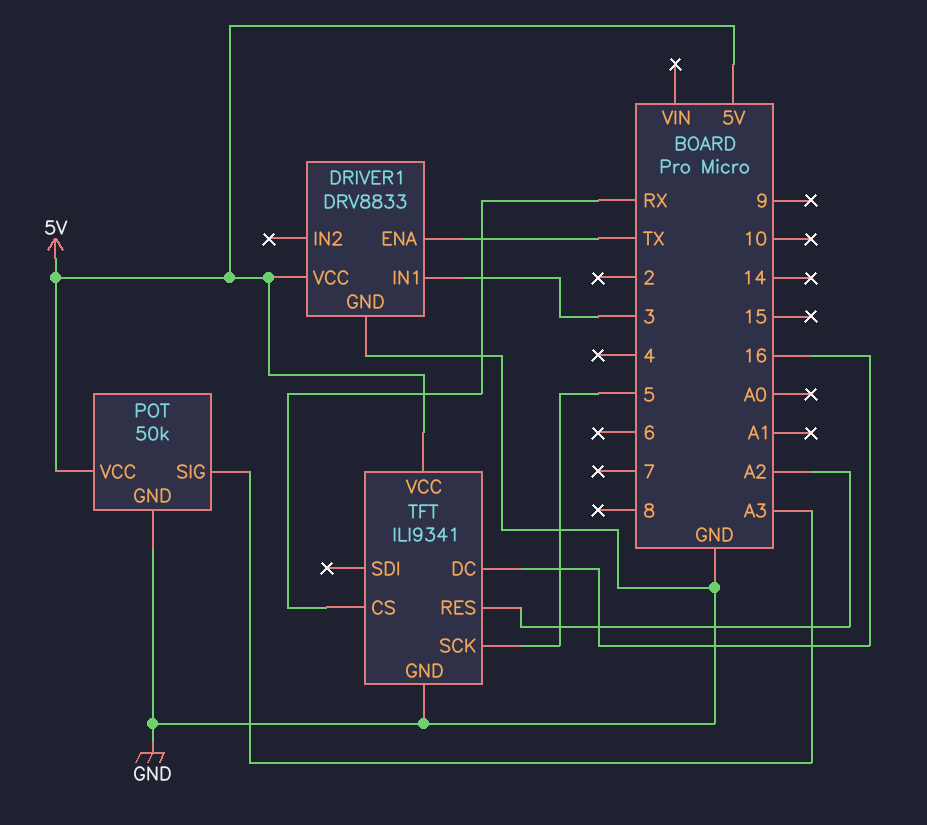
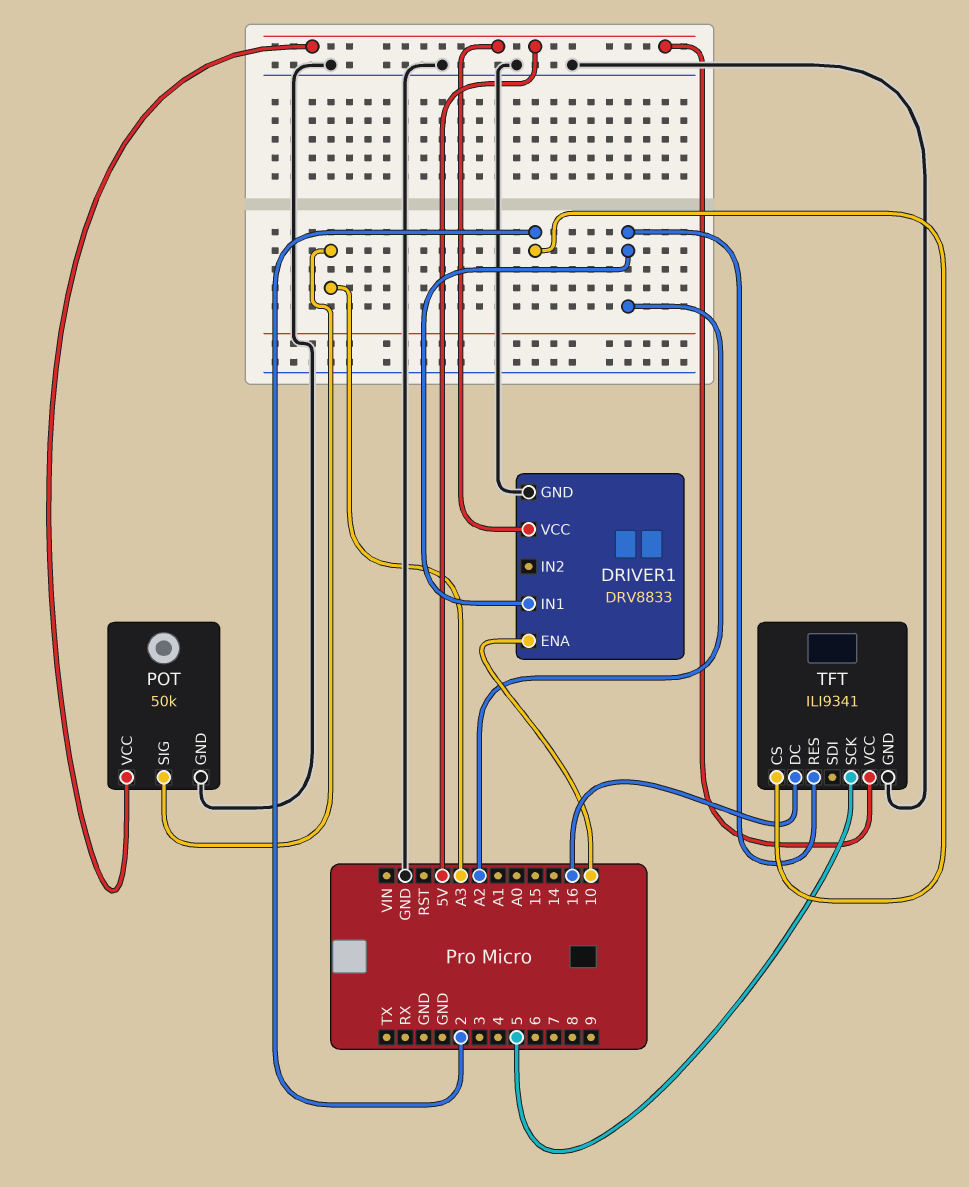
DRIVER1 pin ENA: TX -> 10
DRIVER1 pin IN1: 3 -> A2
TFT pin CS: RX -> 2

